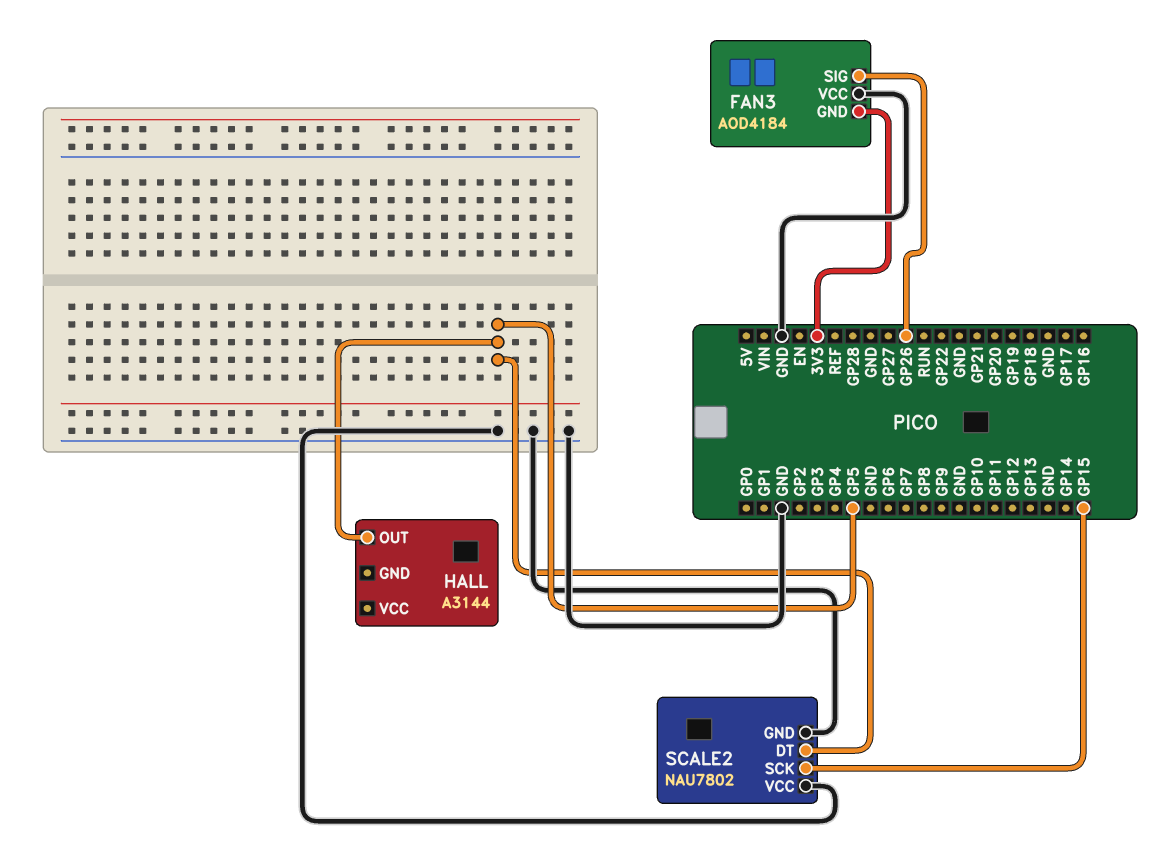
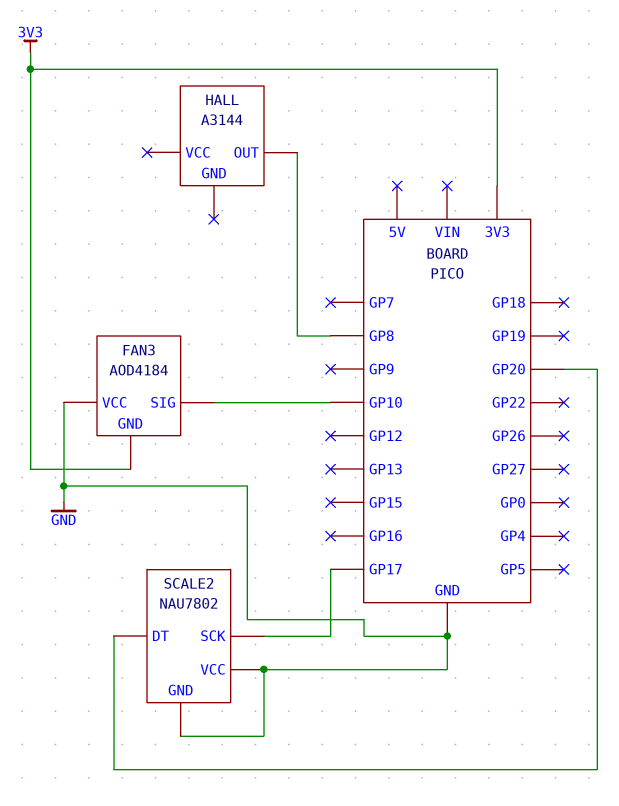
FAN3 pin SIG: GP26 -> GP10
HALL pin OUT: GP5 -> GP8
SCALE2 pin DT: GP5 -> GP20
SCALE2 pin SCK: GP15 -> GP17

